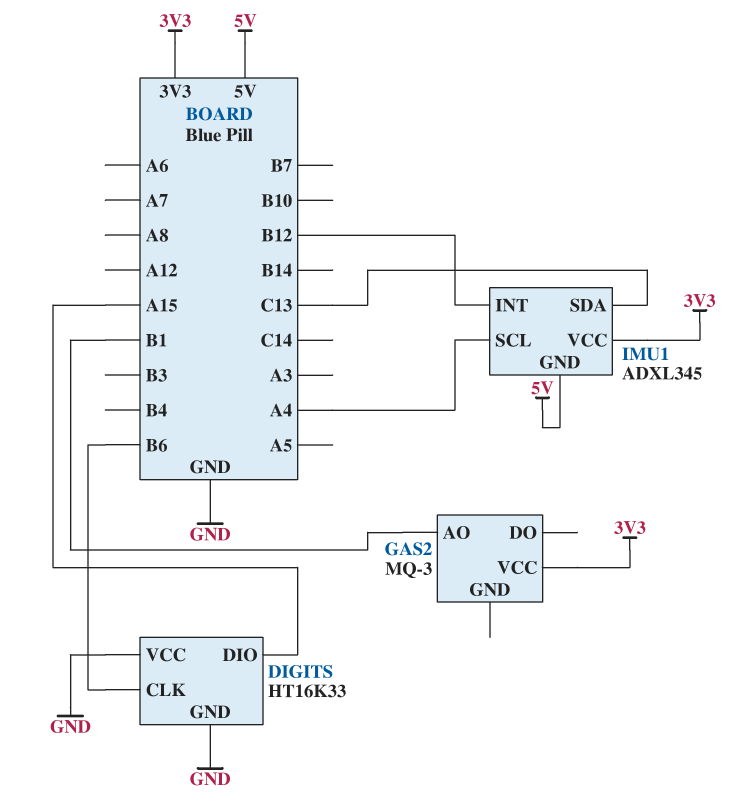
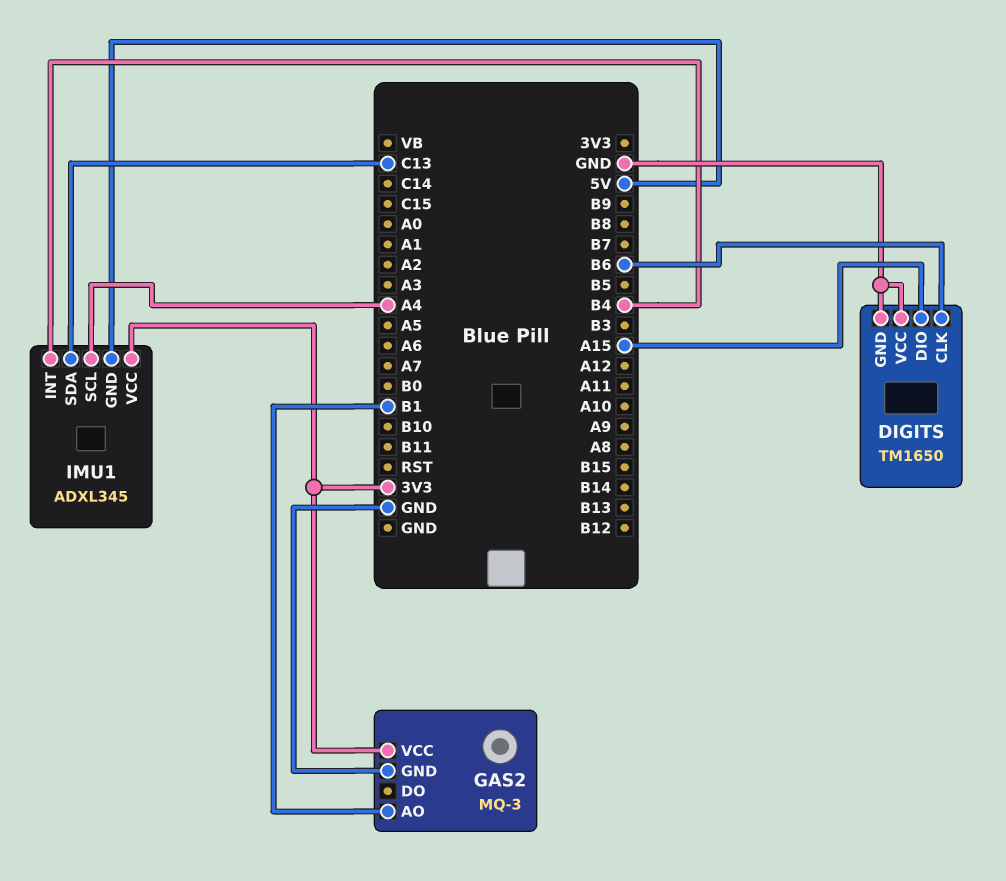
DIGITS: HT16K33 -> TM1650
GAS2 pin GND: none -> GND
IMU1 pin INT: B12 -> B4

